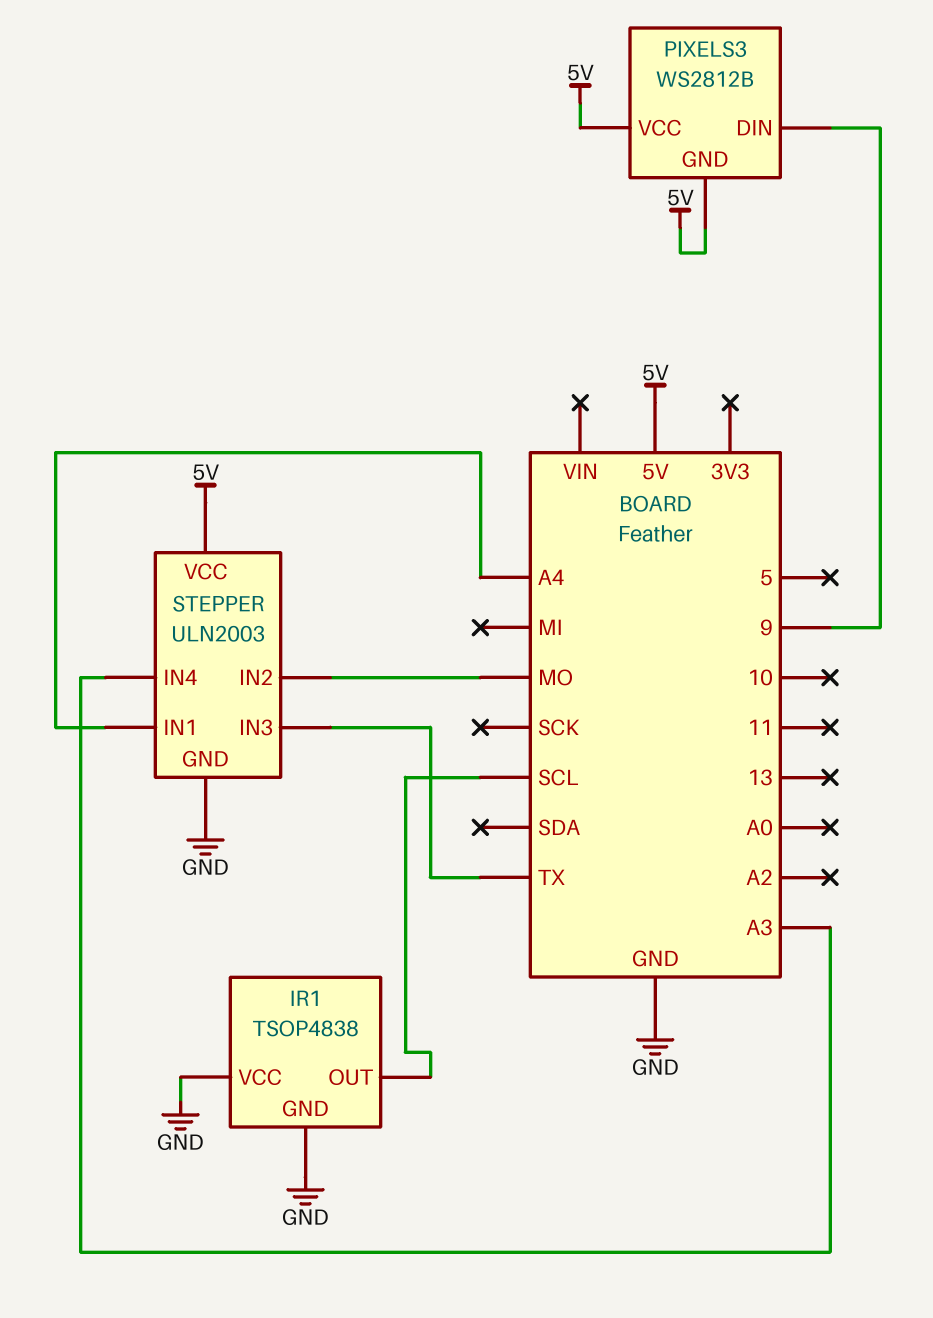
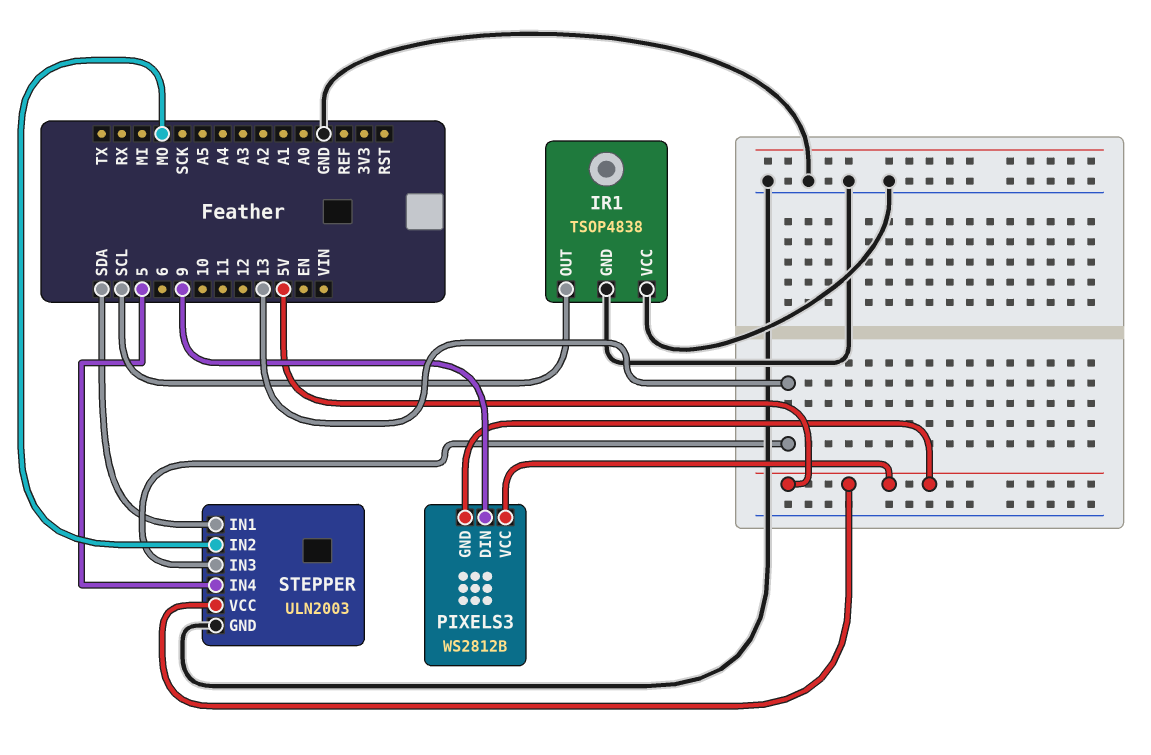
STEPPER pin IN1: A4 -> SDA
STEPPER pin IN3: TX -> 13
STEPPER pin IN4: A3 -> 5

